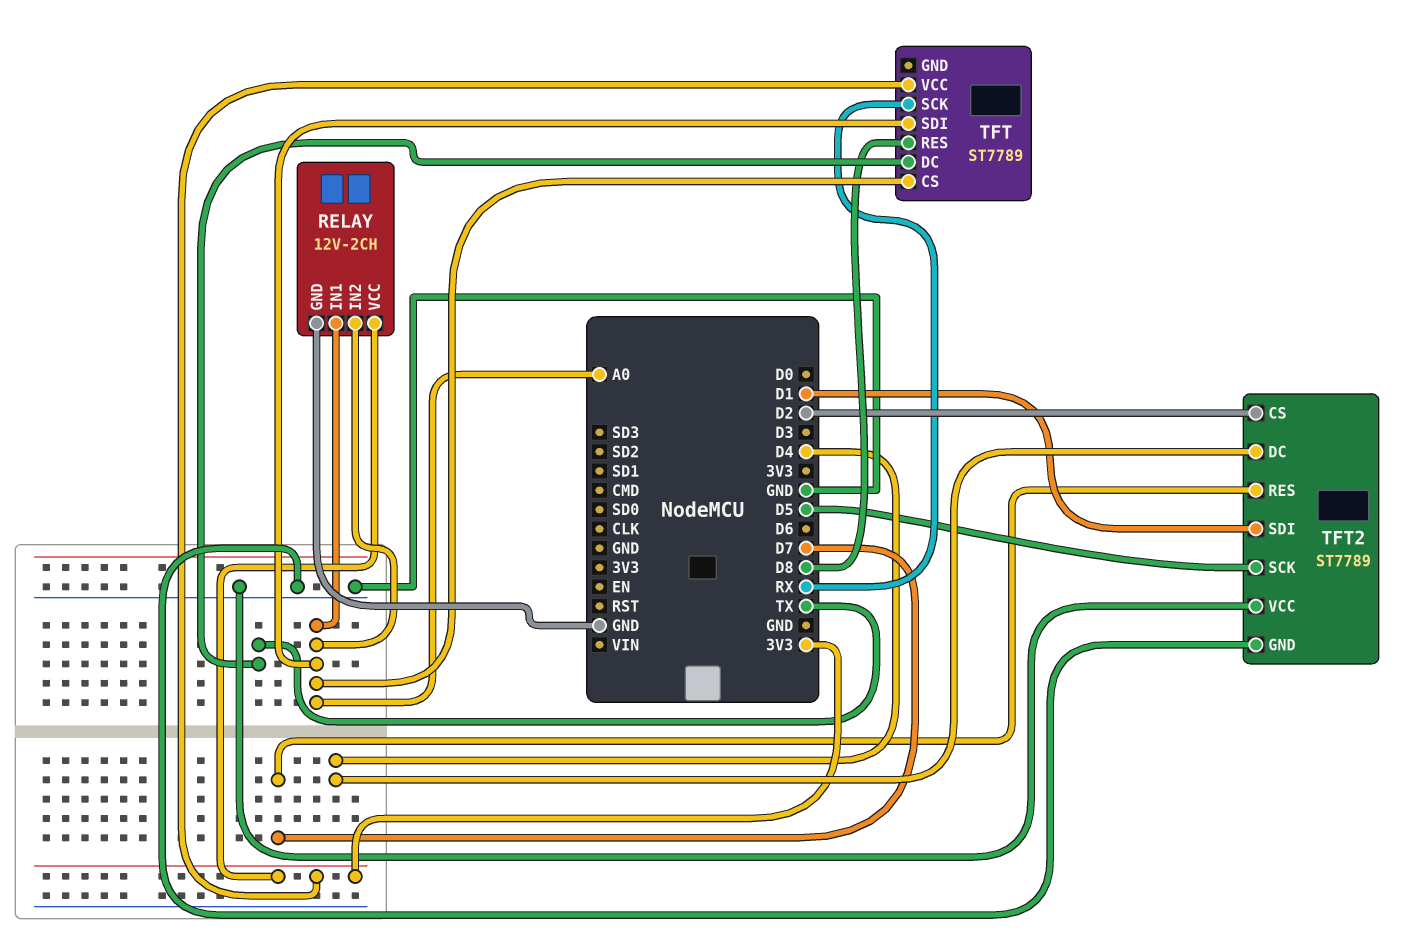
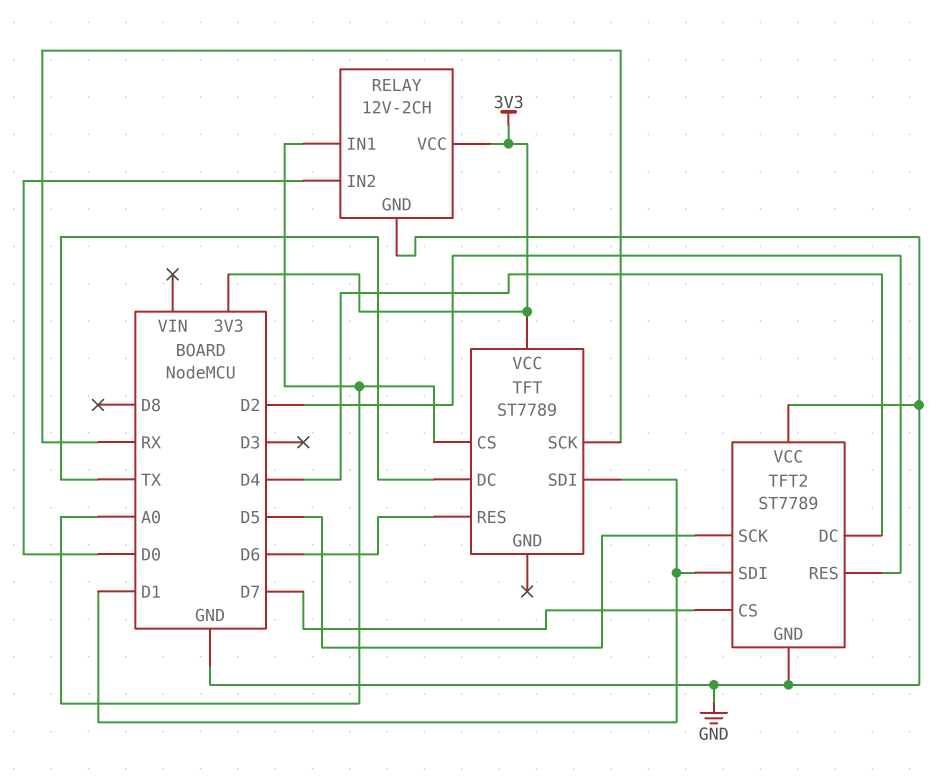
RELAY pin IN2: A0 -> D0
TFT pin RES: D8 -> D6
TFT pin SDI: A0 -> D1
TFT2 pin CS: D2 -> D7
TFT2 pin RES: D7 -> D2

